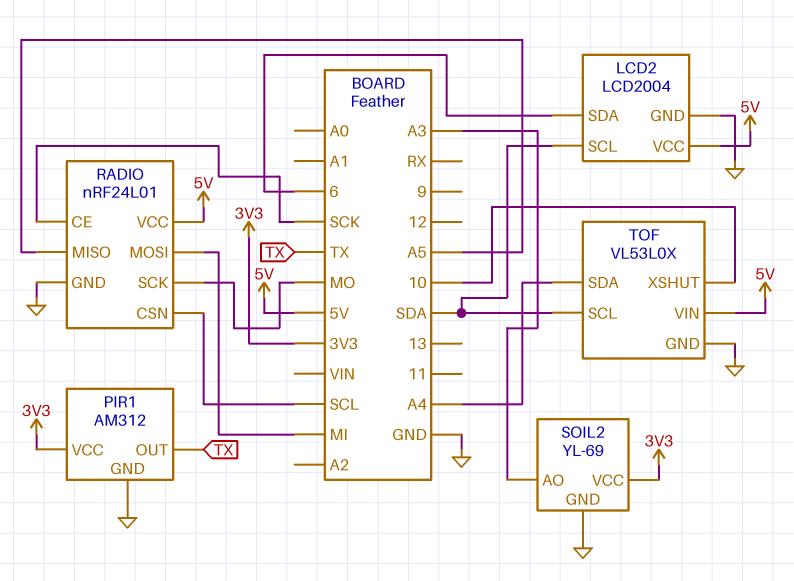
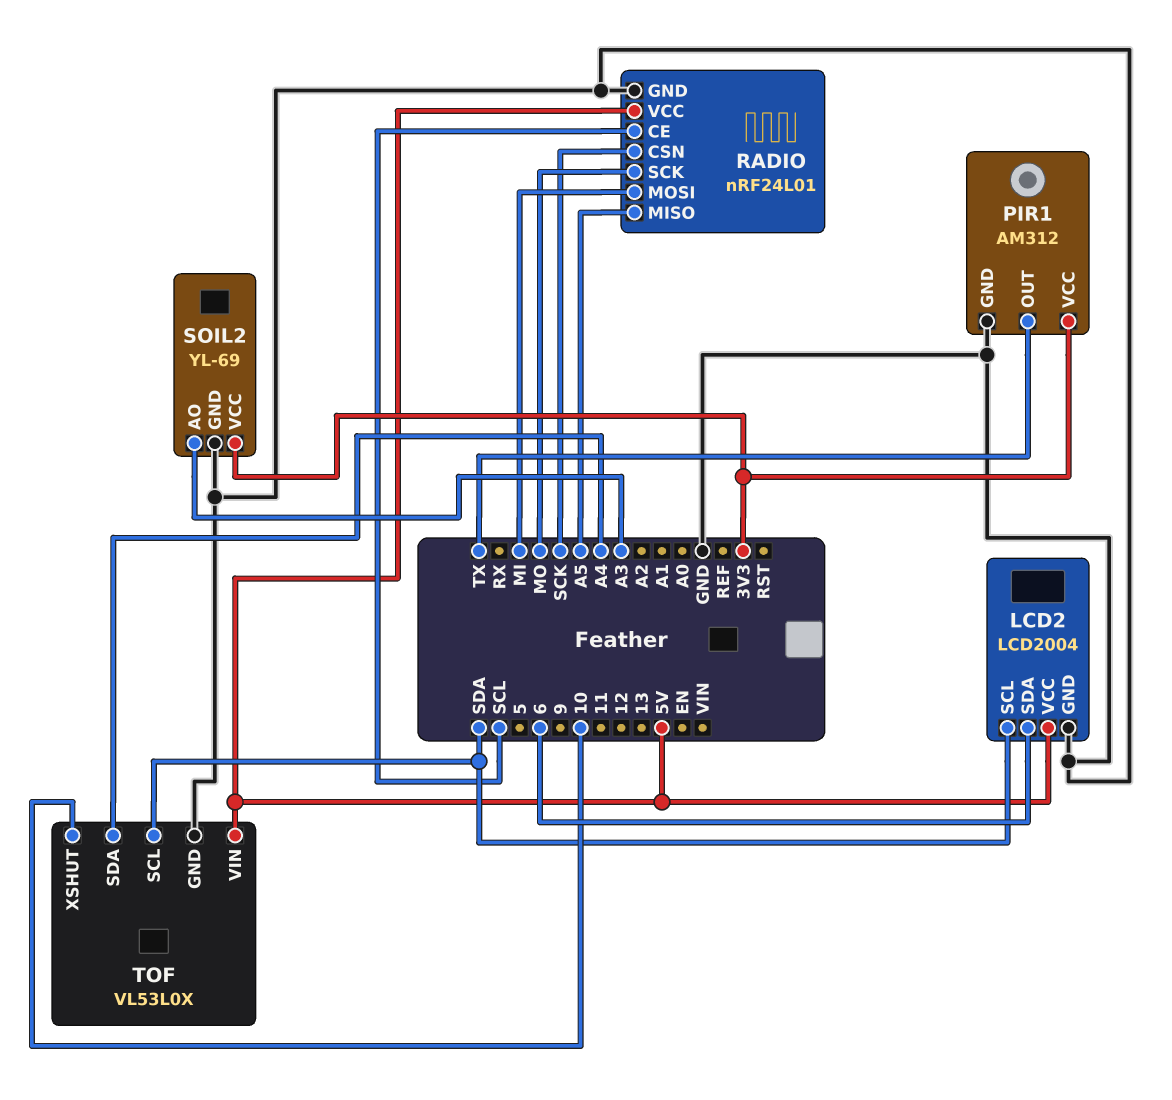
RADIO pin CE: SCK -> SCL
RADIO pin CSN: SCL -> SCK

